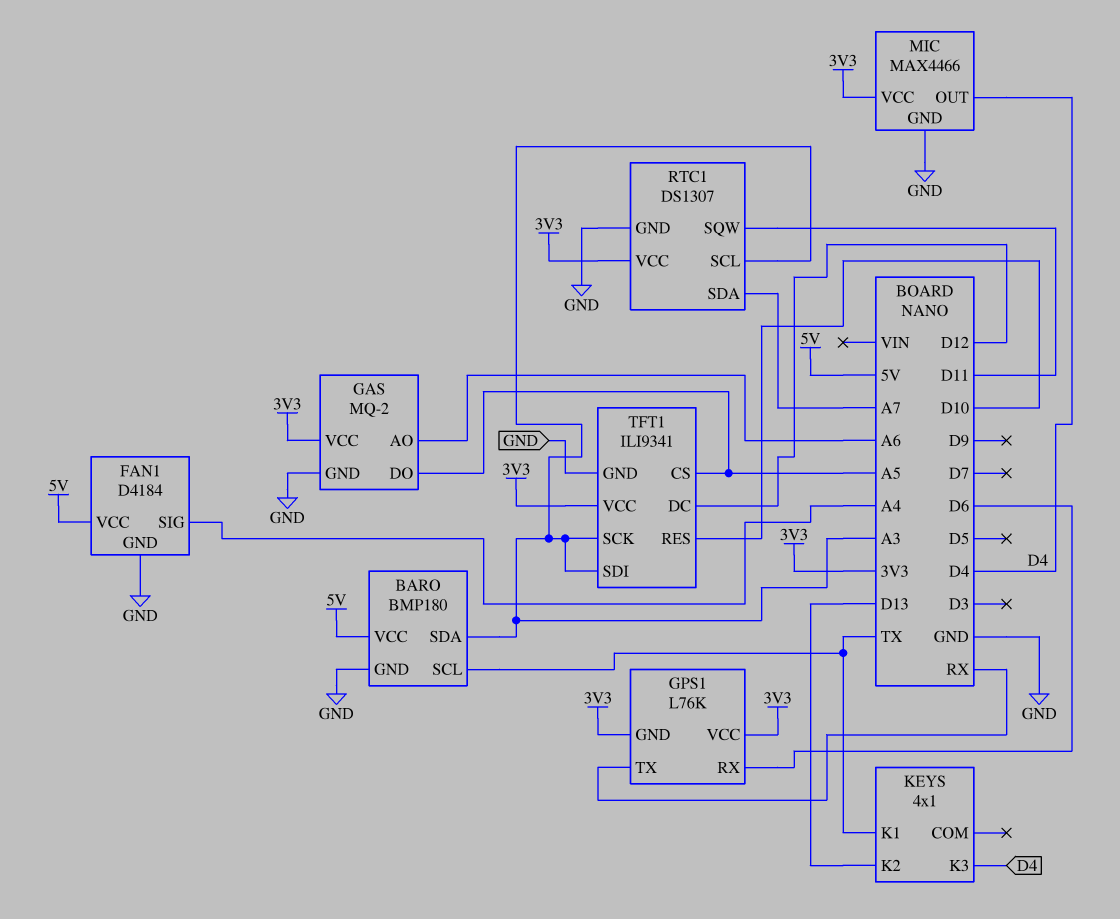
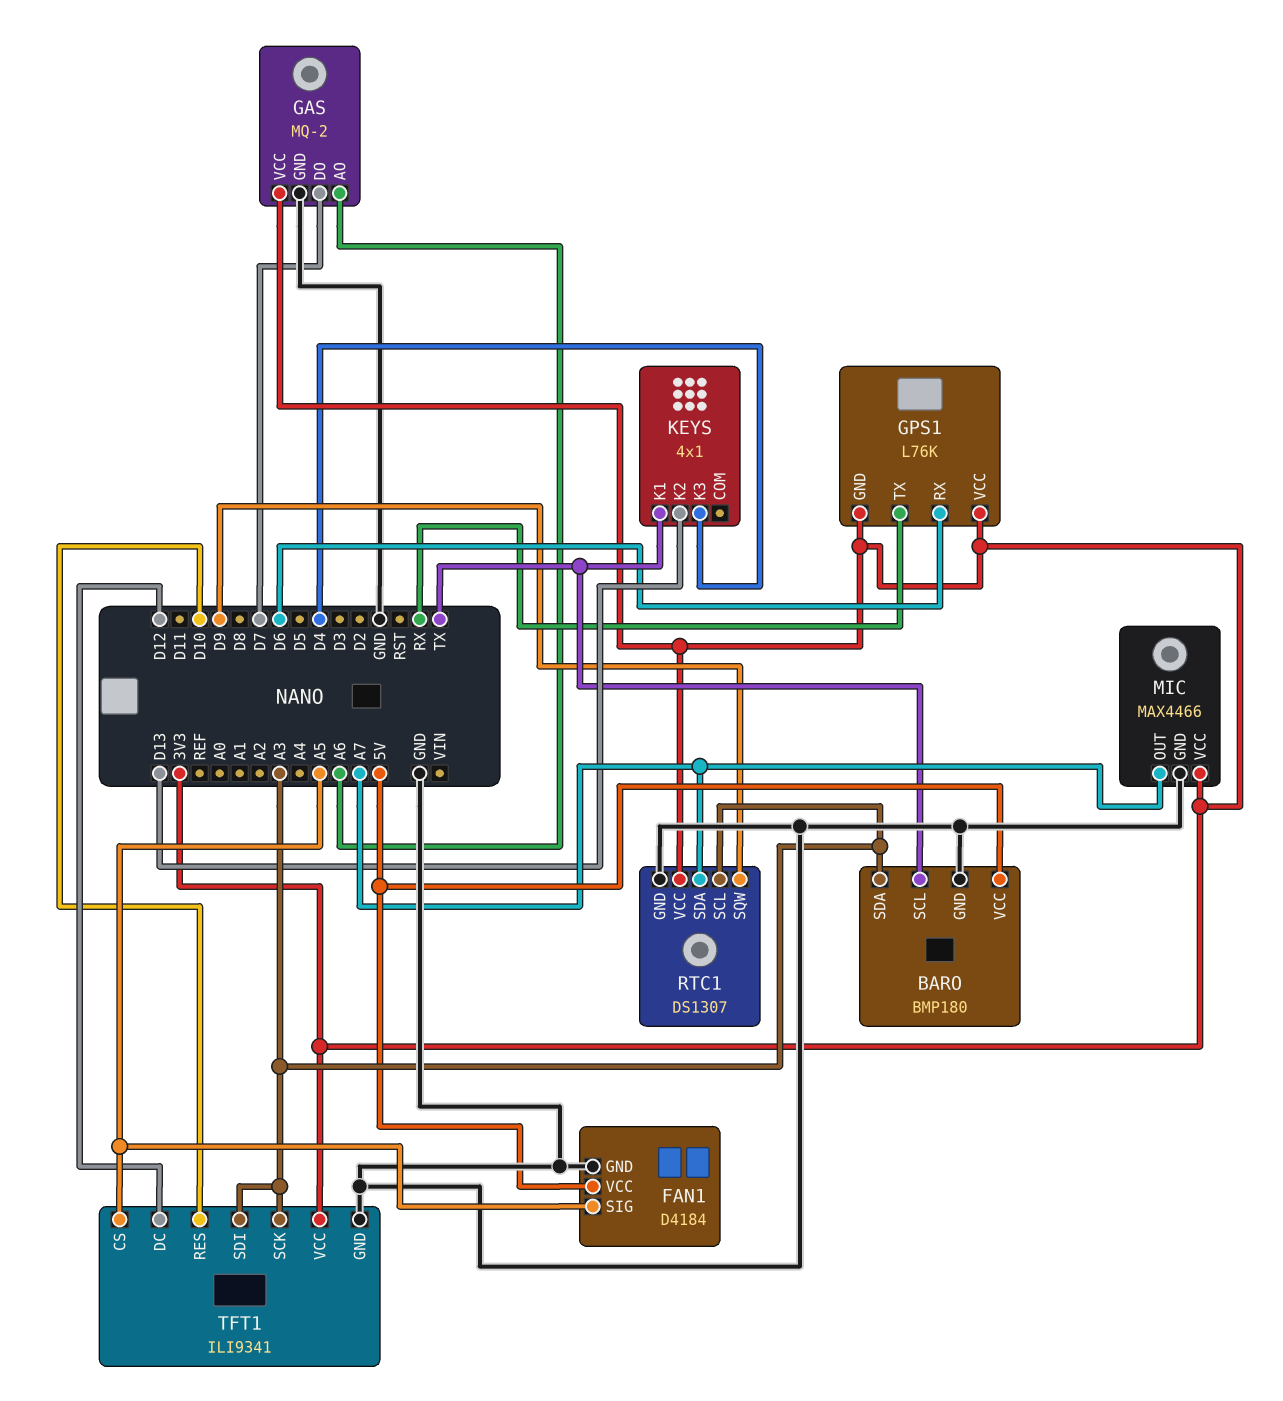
FAN1 pin SIG: A4 -> A5
GAS pin DO: A5 -> D7
MIC pin OUT: D4 -> A7
RTC1 pin SQW: D11 -> D9

